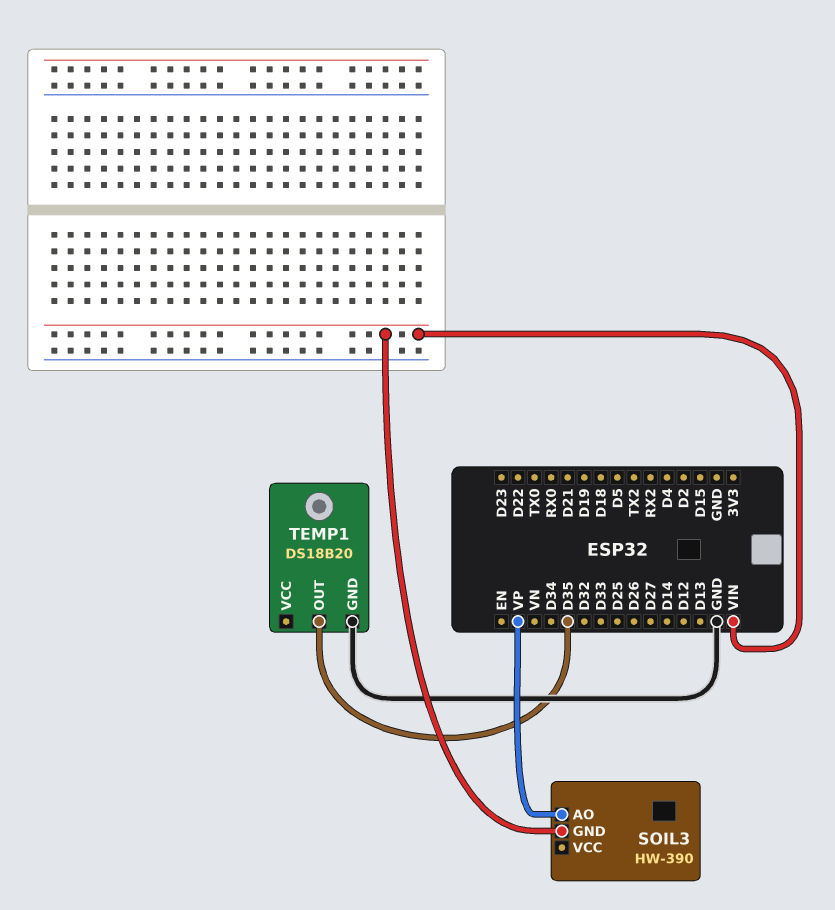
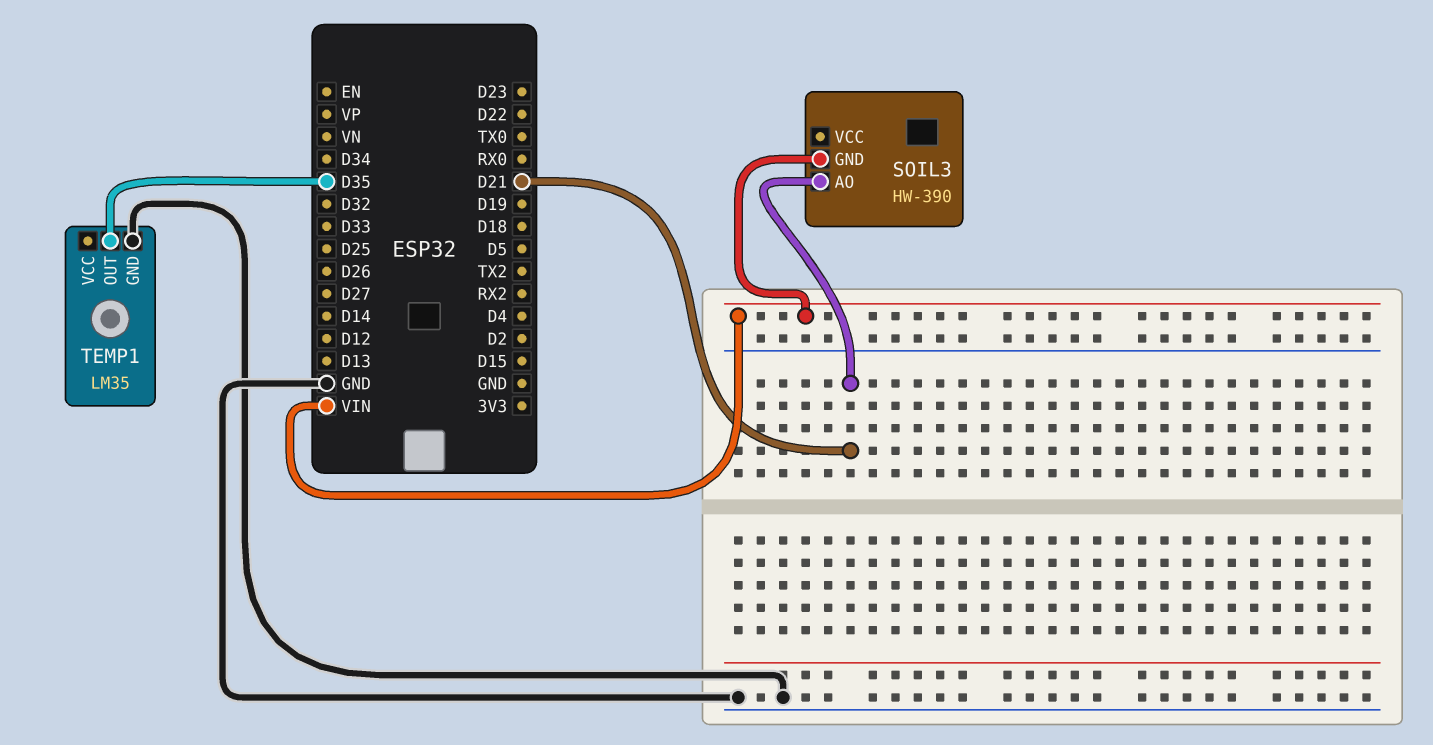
SOIL3 pin AO: VP -> D21
TEMP1: DS18B20 -> LM35

